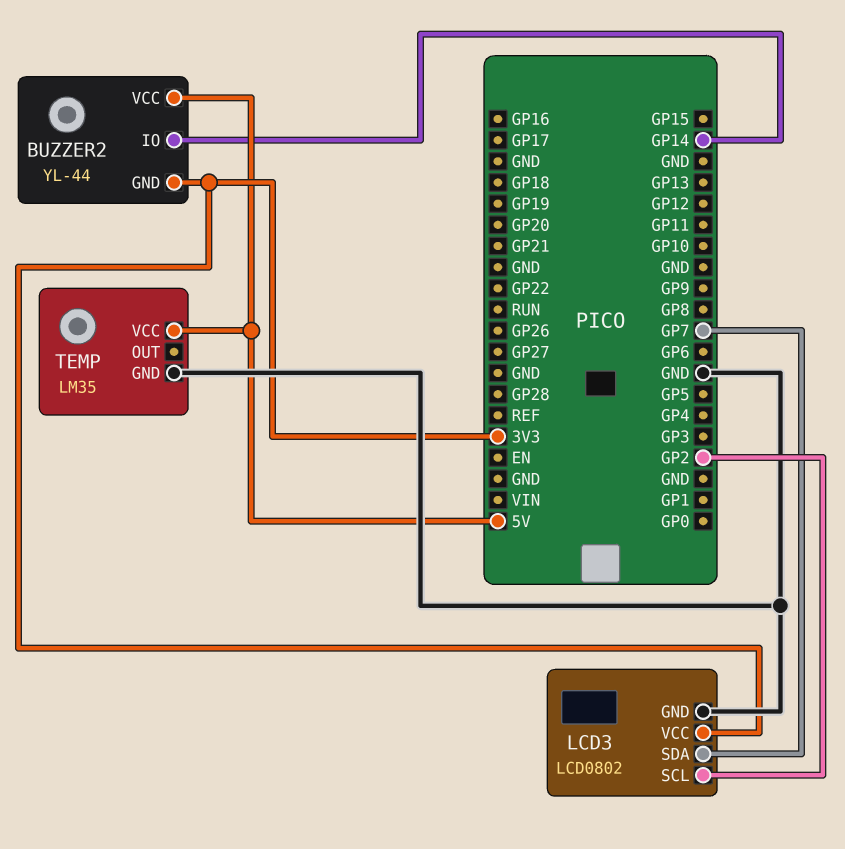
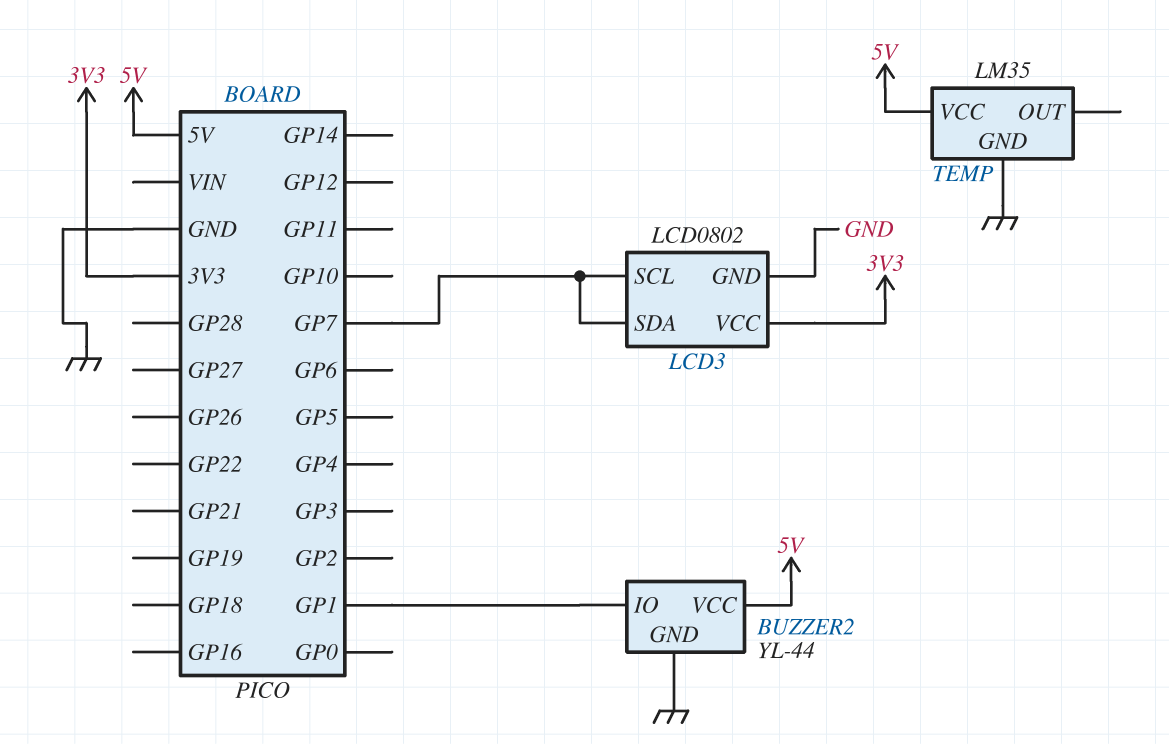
BUZZER2 pin GND: 3V3 -> GND
BUZZER2 pin IO: GP14 -> GP1
LCD3 pin SCL: GP2 -> GP7

